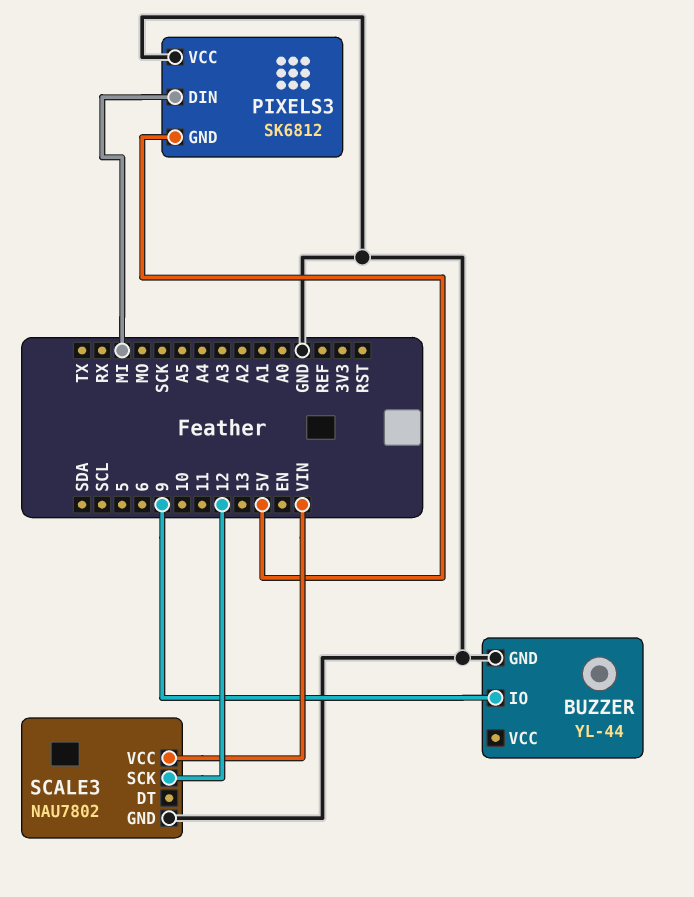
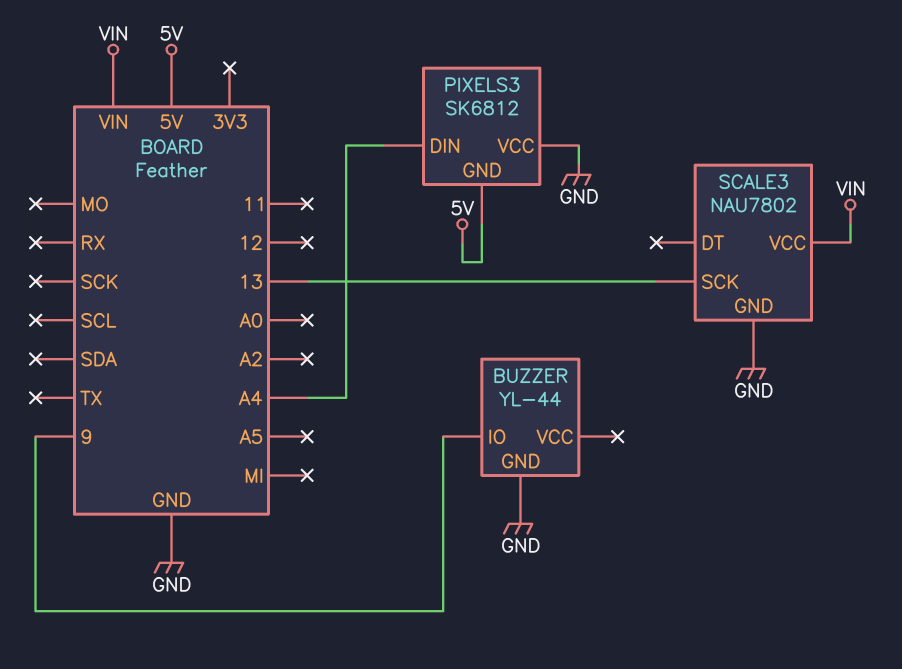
PIXELS3 pin DIN: MI -> A4
SCALE3 pin SCK: 12 -> 13

